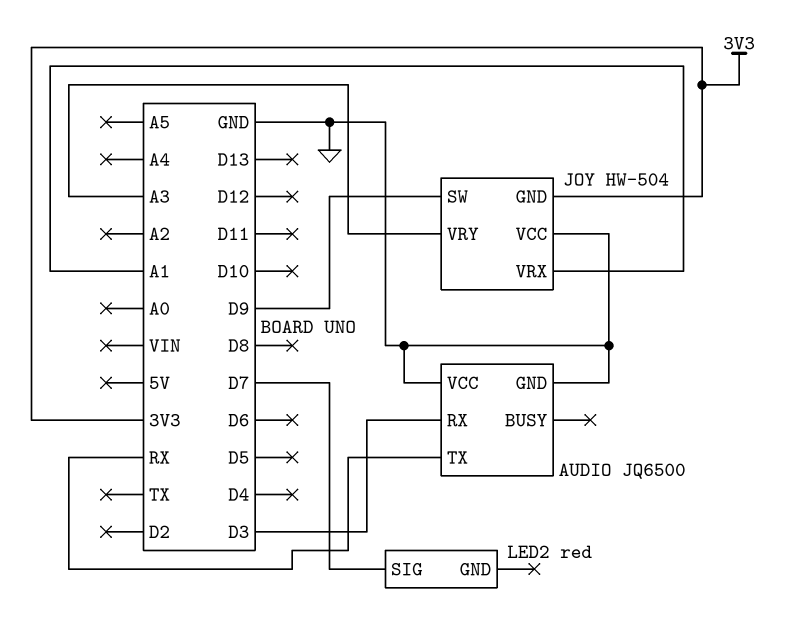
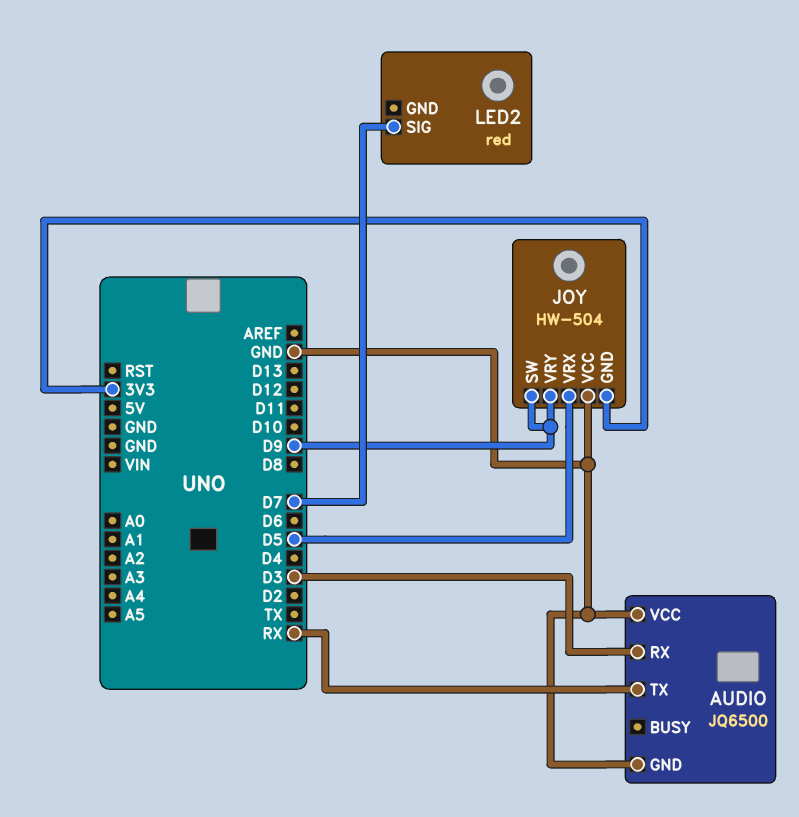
JOY pin VRX: A1 -> D5
JOY pin VRY: A3 -> D9

